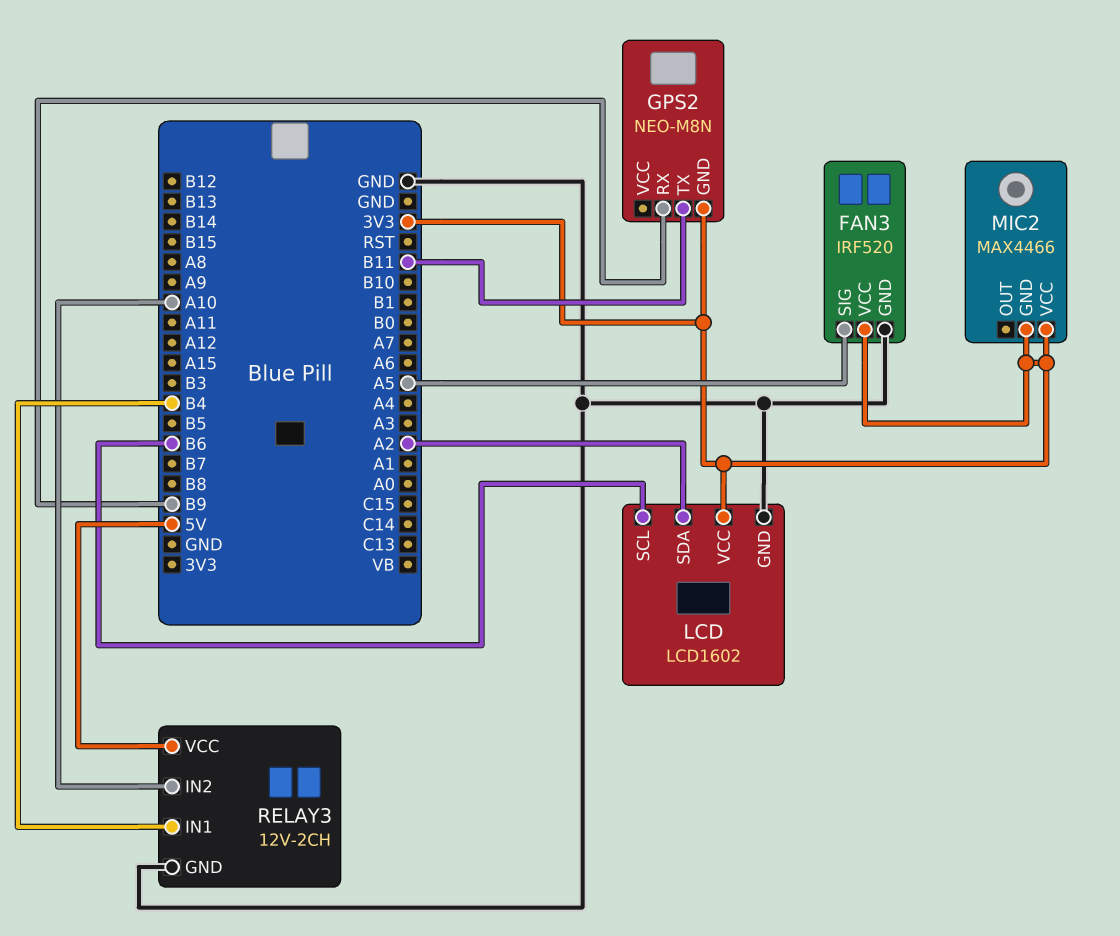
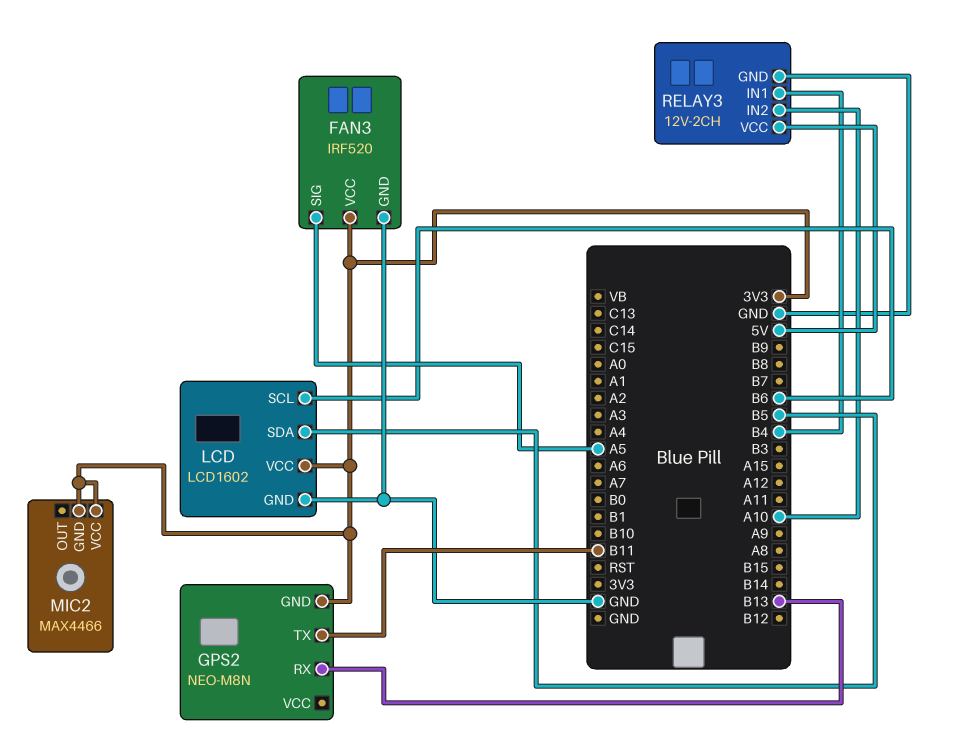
GPS2 pin RX: B9 -> B13
LCD pin SDA: A2 -> B5

